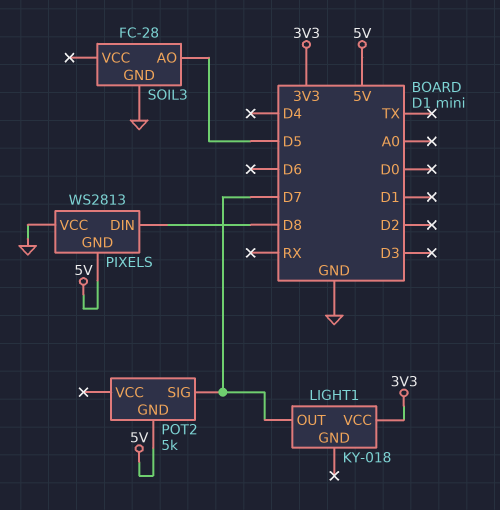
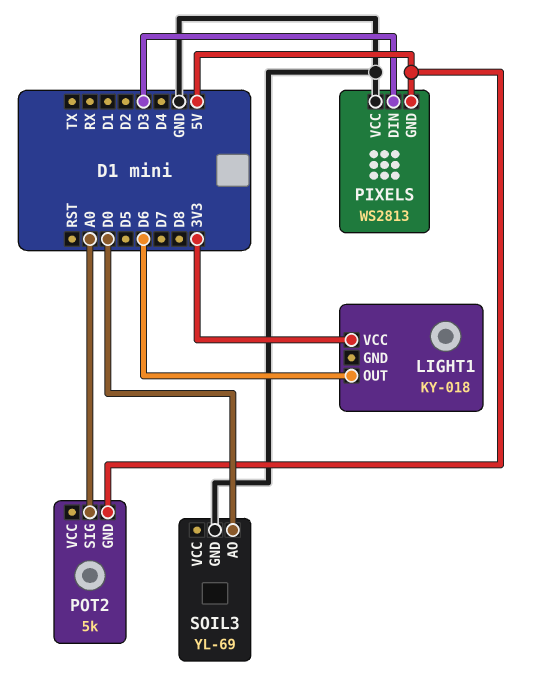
LIGHT1 pin OUT: D7 -> D6
PIXELS pin DIN: D8 -> D3
POT2 pin SIG: D7 -> A0
SOIL3: FC-28 -> YL-69
SOIL3 pin AO: D5 -> D0

